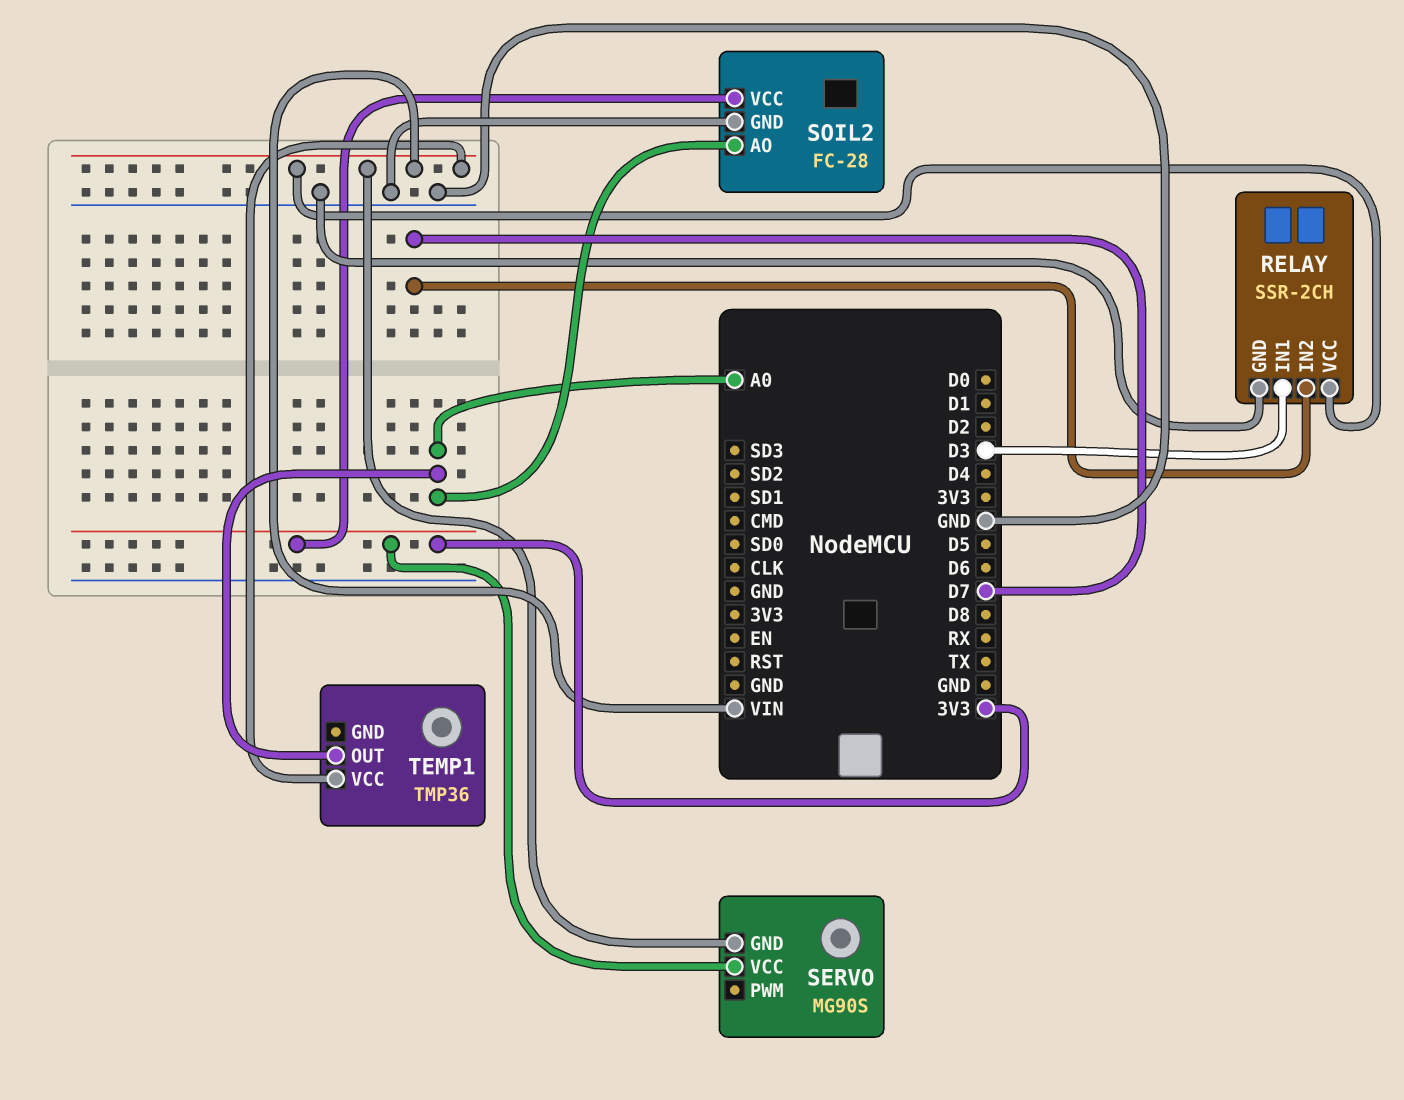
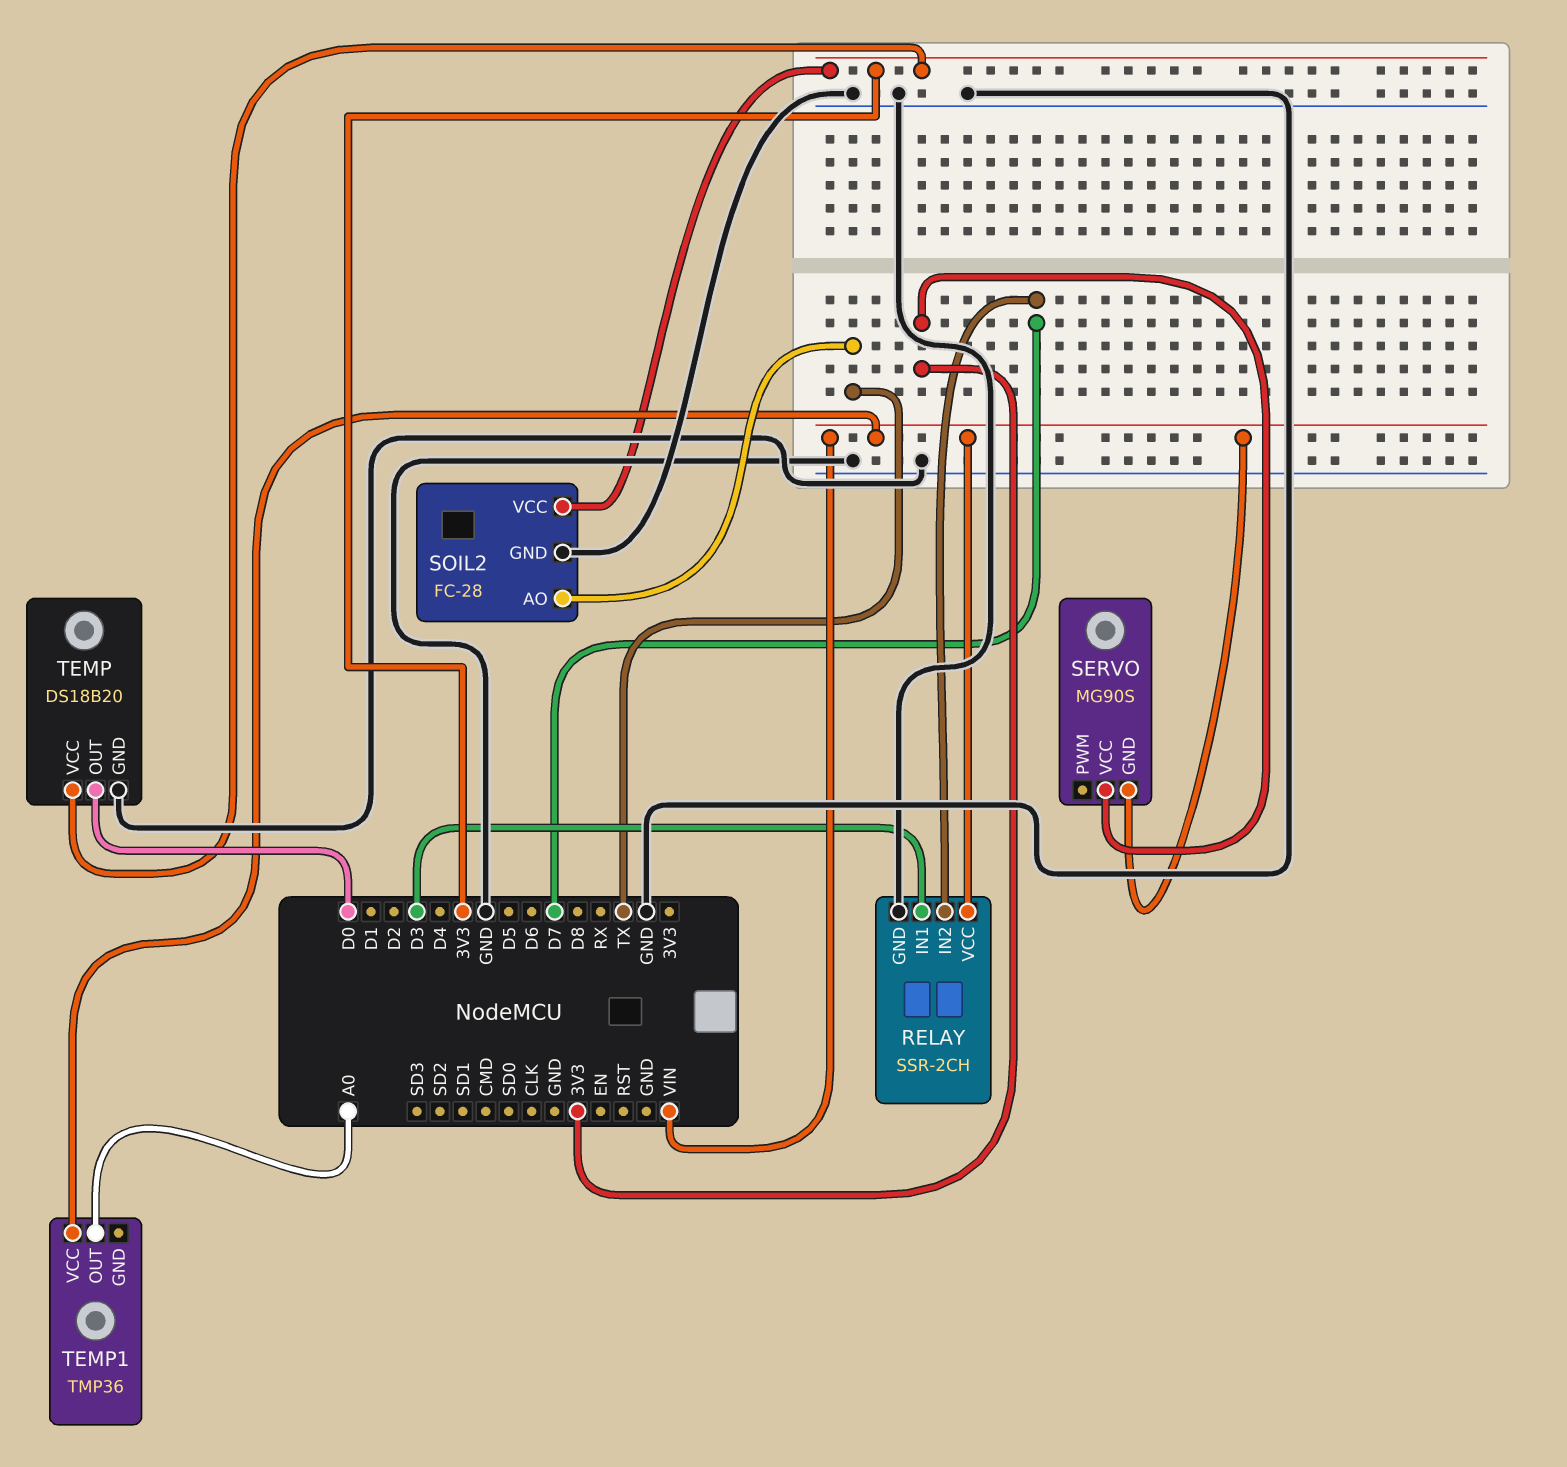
SOIL2 pin AO: A0 -> TX
TEMP: none -> DS18B20
TEMP pin GND: none -> GND
TEMP pin OUT: none -> D0
TEMP pin VCC: none -> 3V3

